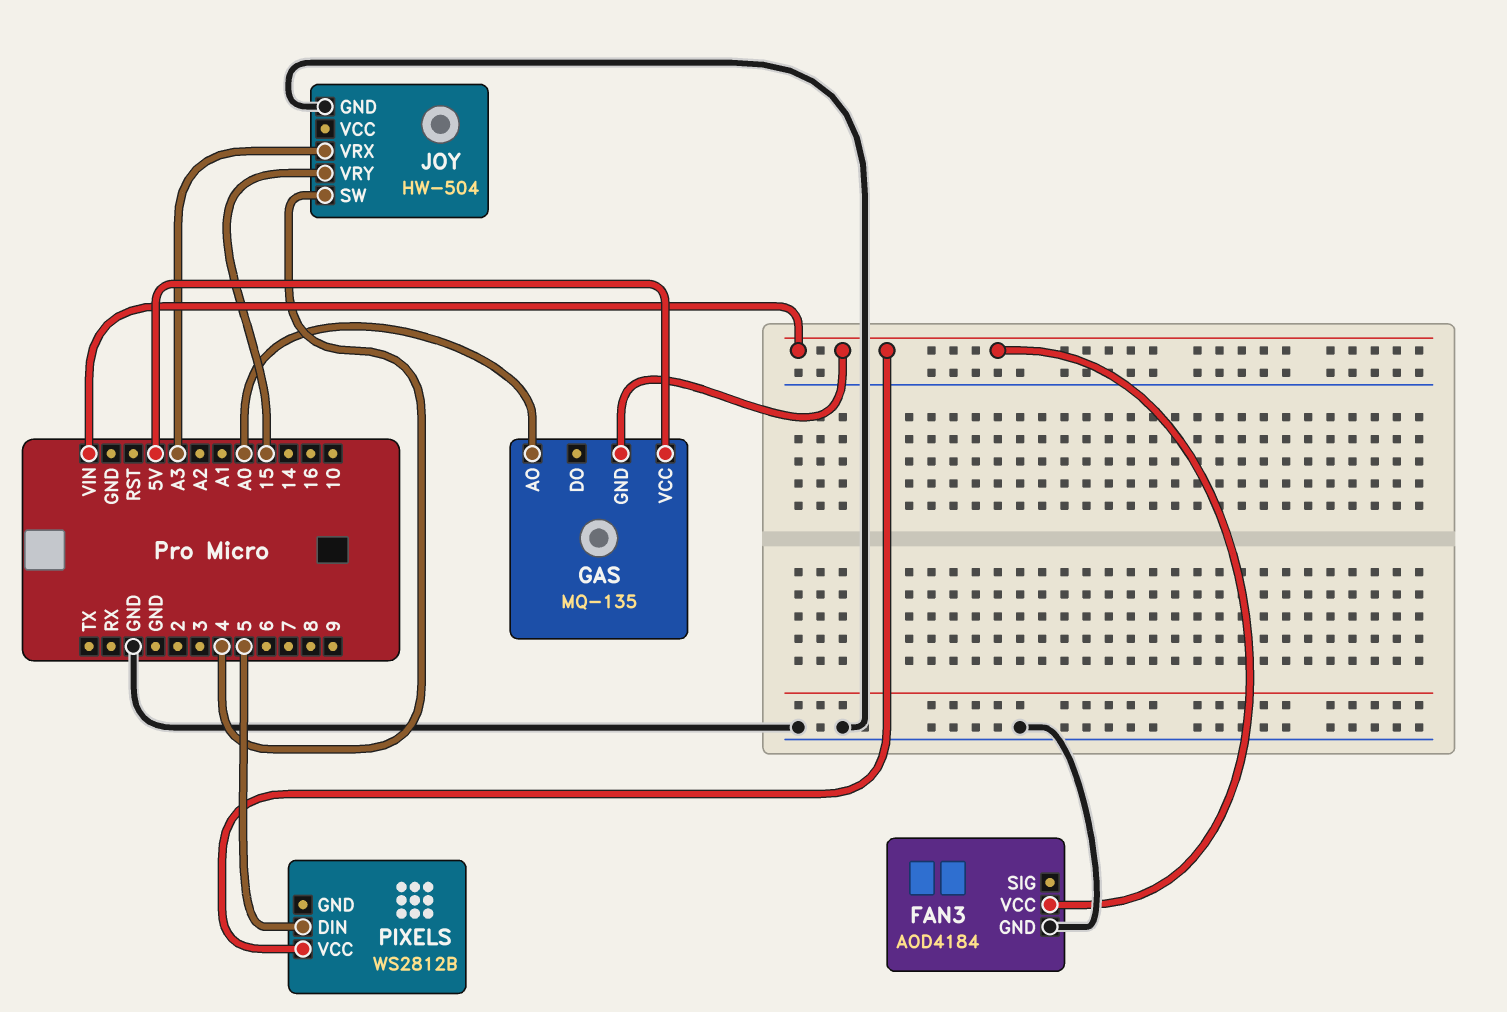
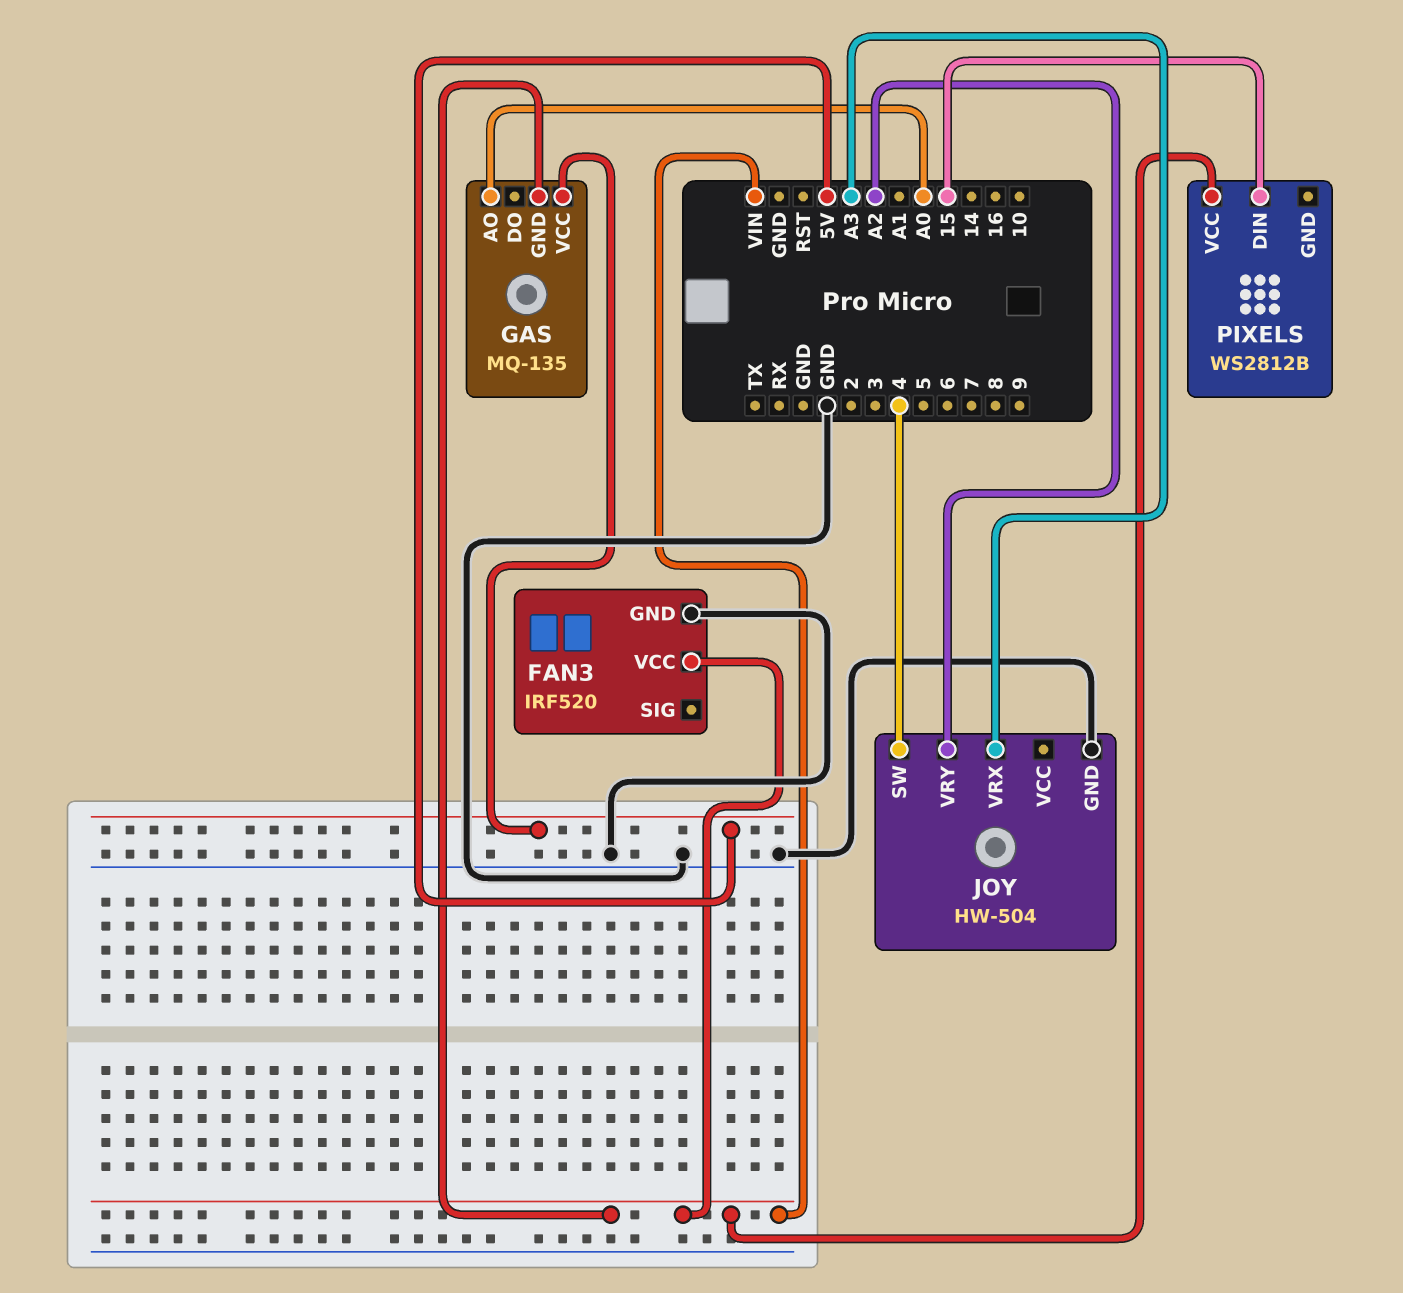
FAN3: AOD4184 -> IRF520
JOY pin VRY: 15 -> A2
PIXELS pin DIN: 5 -> 15

